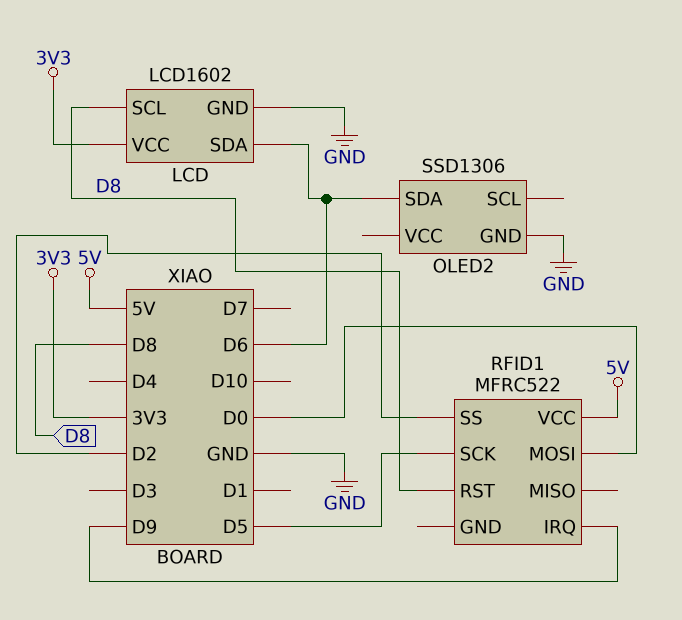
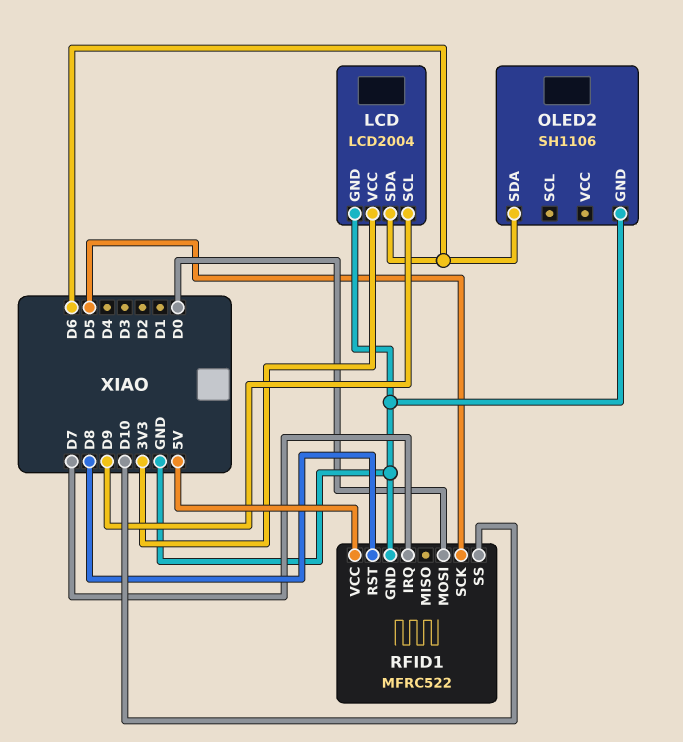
LCD: LCD1602 -> LCD2004
LCD pin SCL: D8 -> D9
OLED2: SSD1306 -> SH1106
RFID1 pin GND: none -> GND
RFID1 pin IRQ: D9 -> D7
RFID1 pin SS: D2 -> D10

